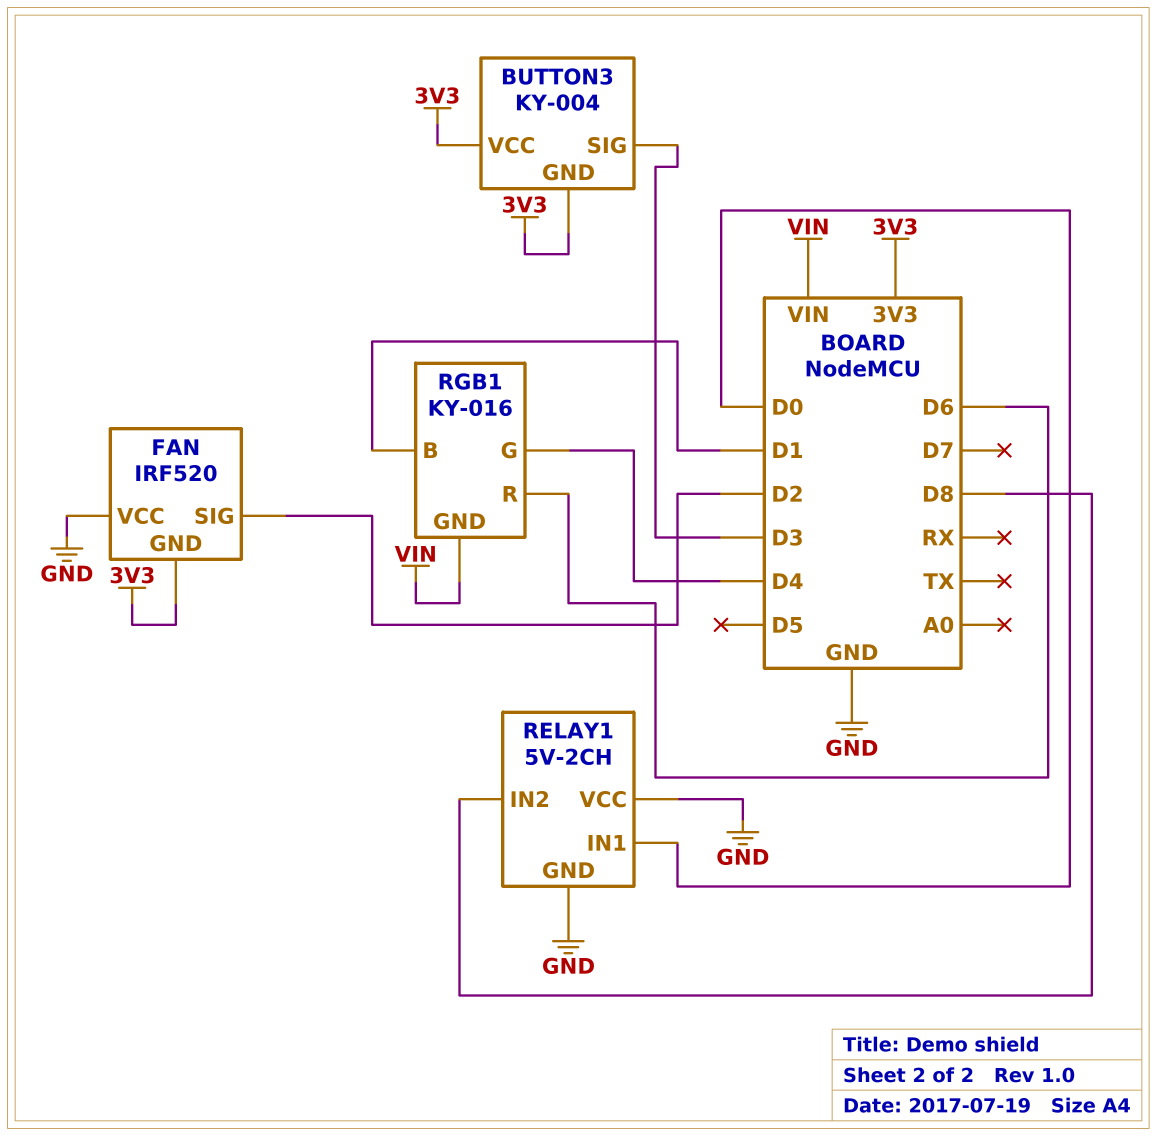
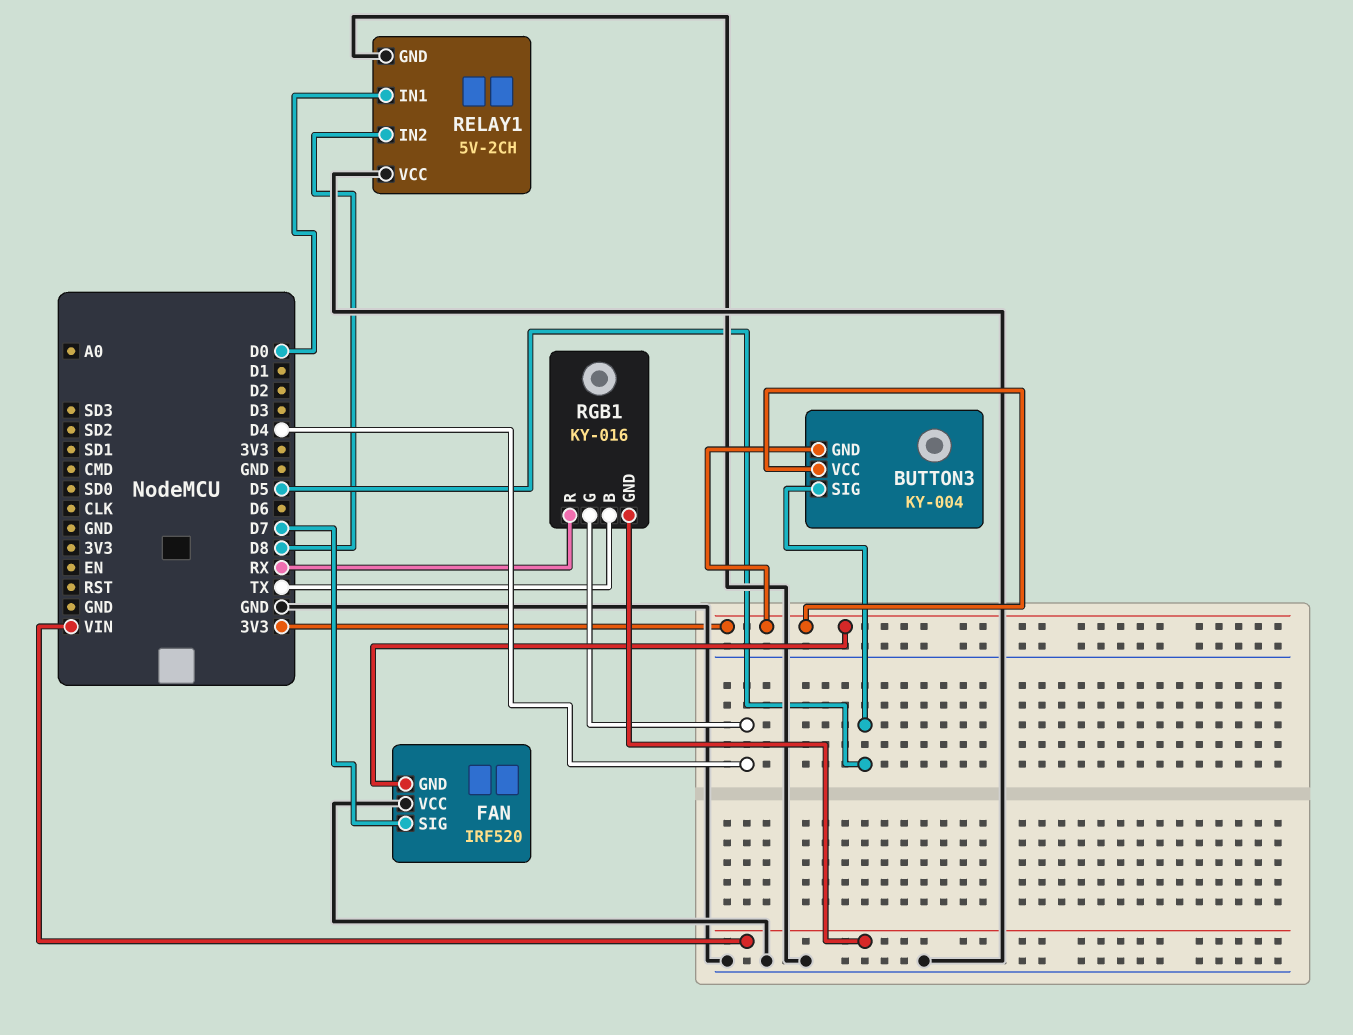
BUTTON3 pin SIG: D3 -> D5
FAN pin SIG: D2 -> D7
RGB1 pin B: D1 -> TX
RGB1 pin R: D6 -> RX

